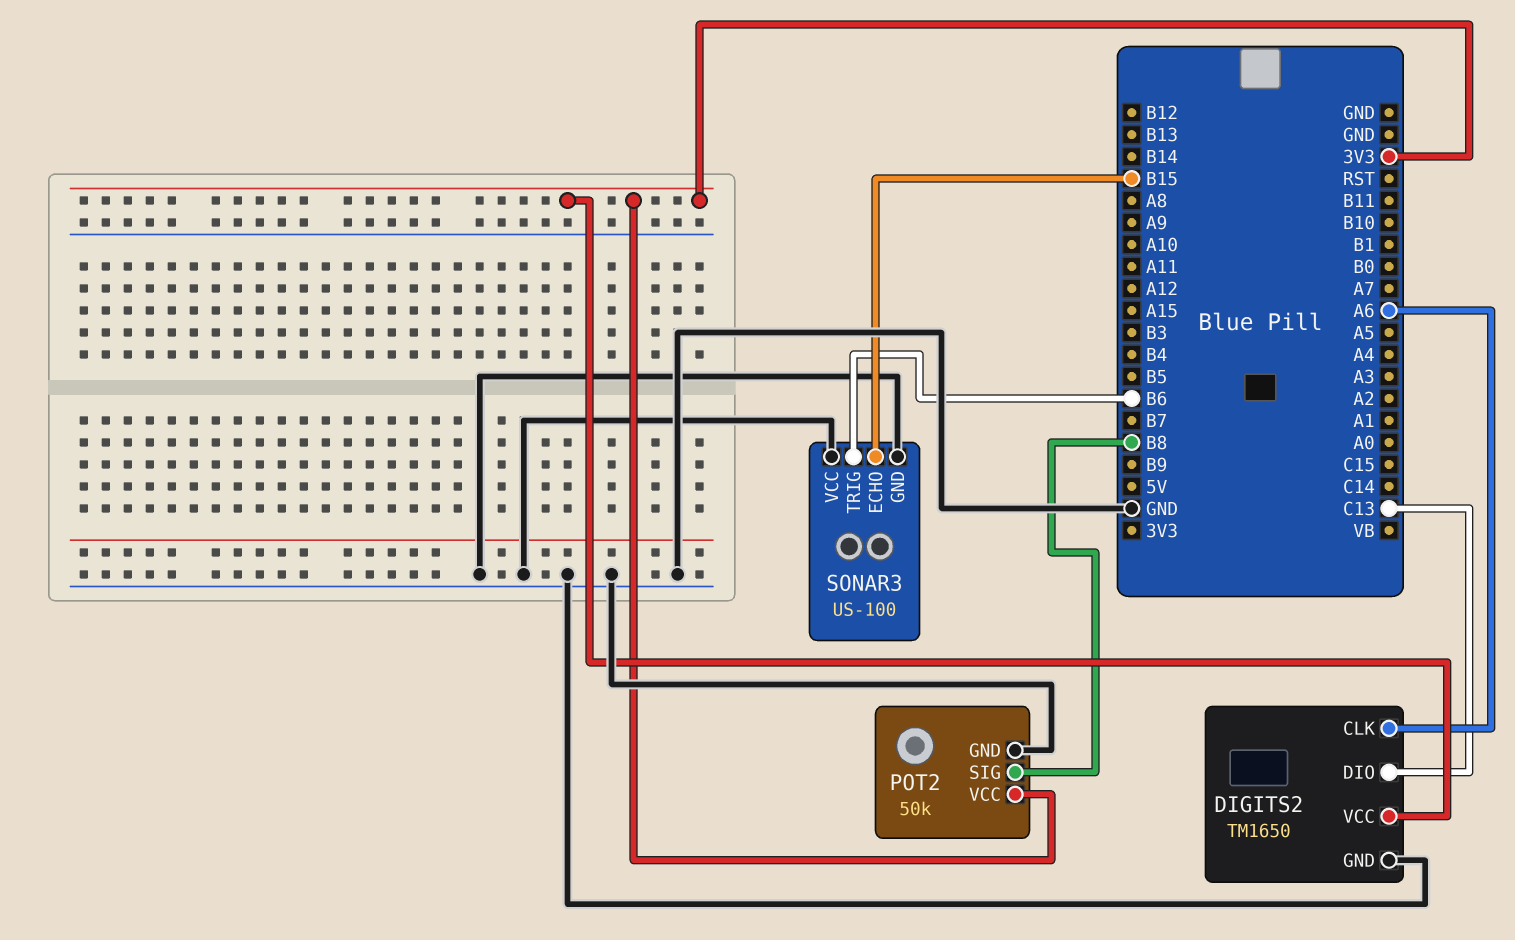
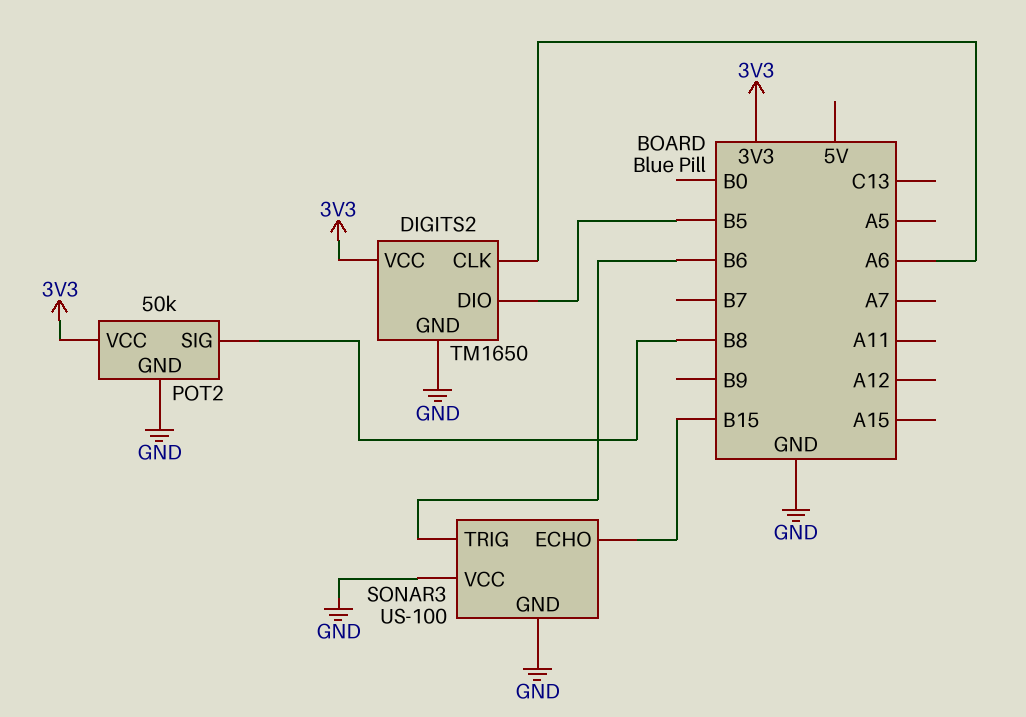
DIGITS2 pin DIO: C13 -> B5

